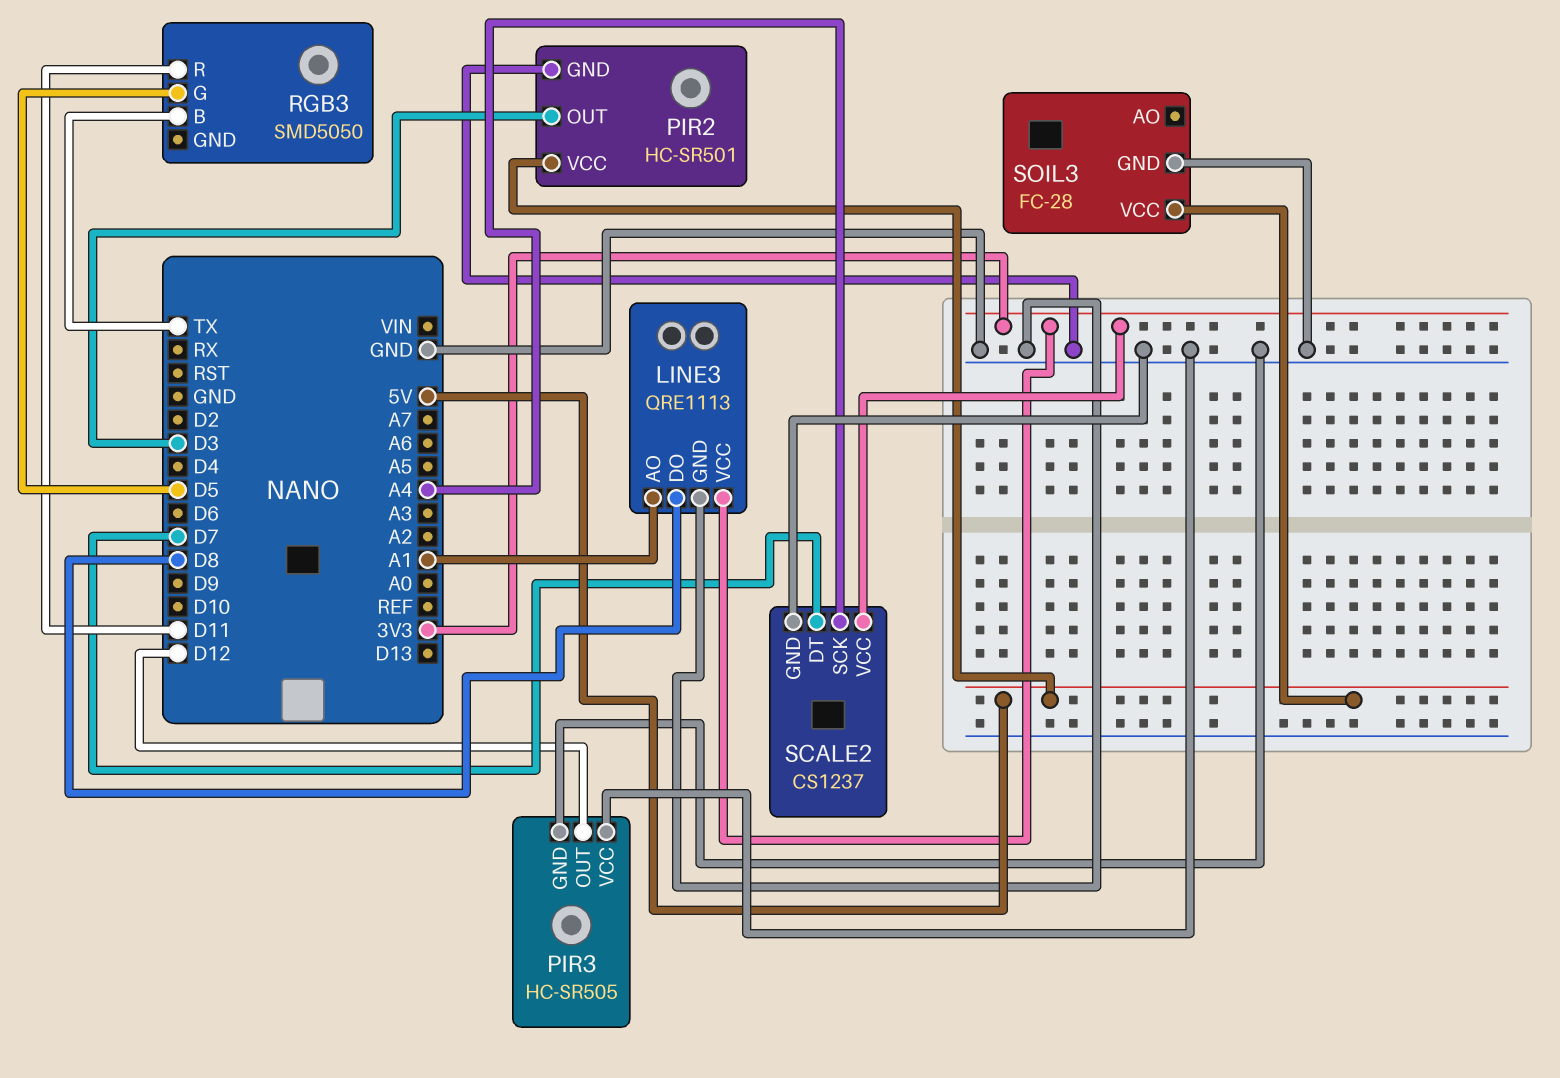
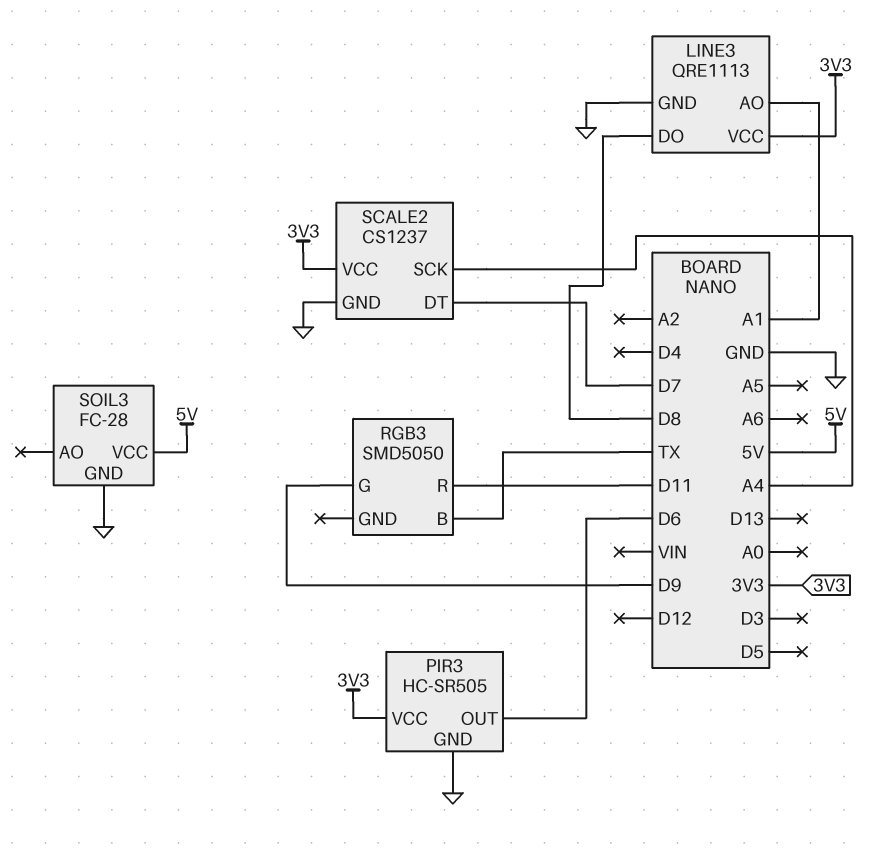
PIR2: HC-SR501 -> none
PIR2 pin GND: GND -> none
PIR2 pin OUT: D3 -> none
PIR2 pin VCC: 5V -> none
PIR3 pin OUT: D12 -> D6
PIR3 pin VCC: GND -> 3V3
RGB3 pin G: D5 -> D9

